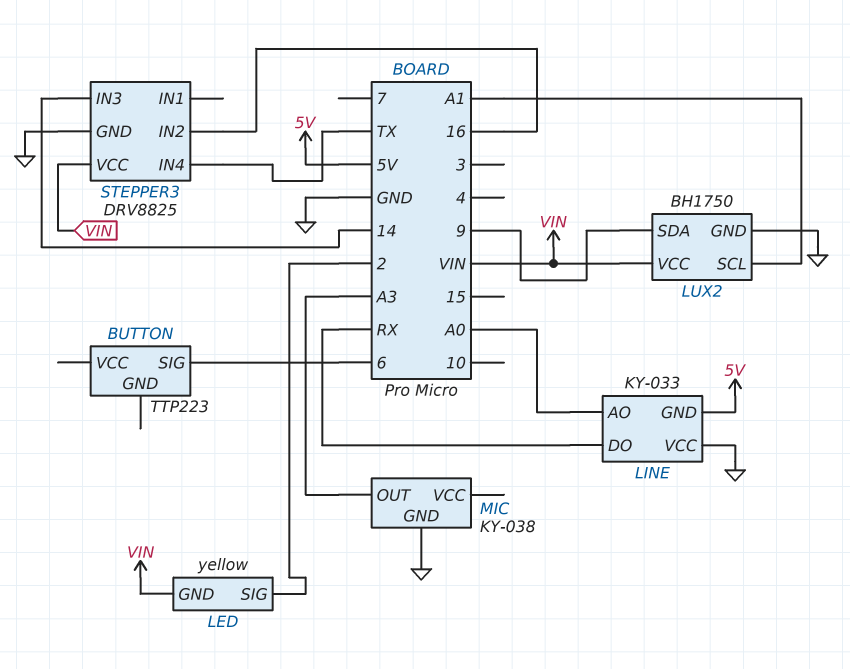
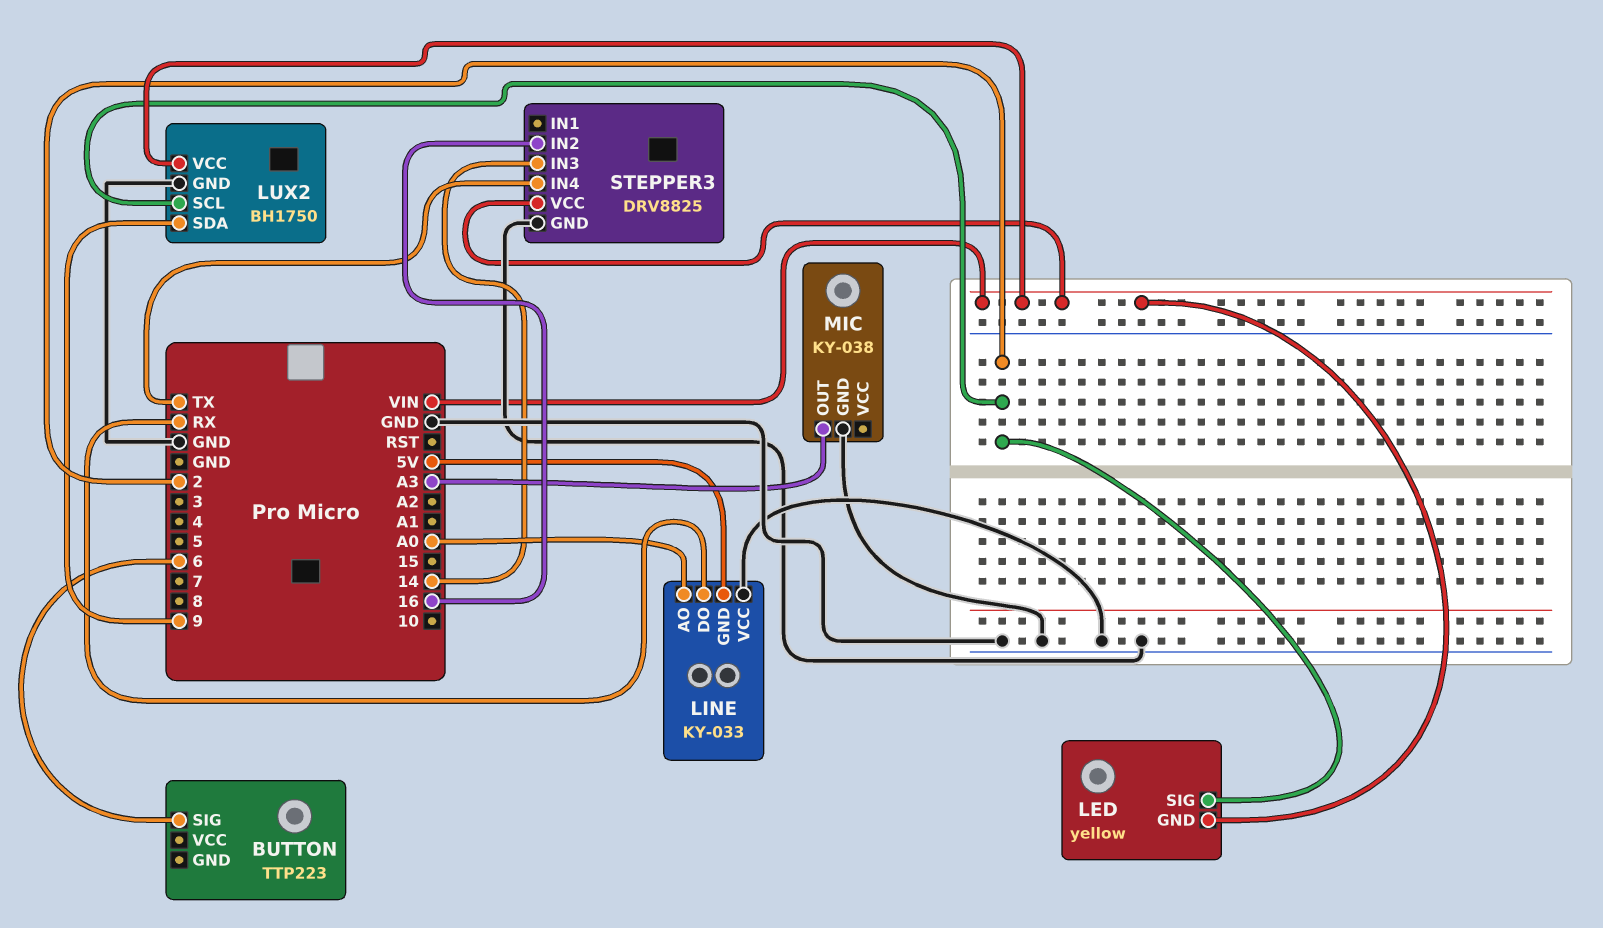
LUX2 pin SCL: A1 -> 2

